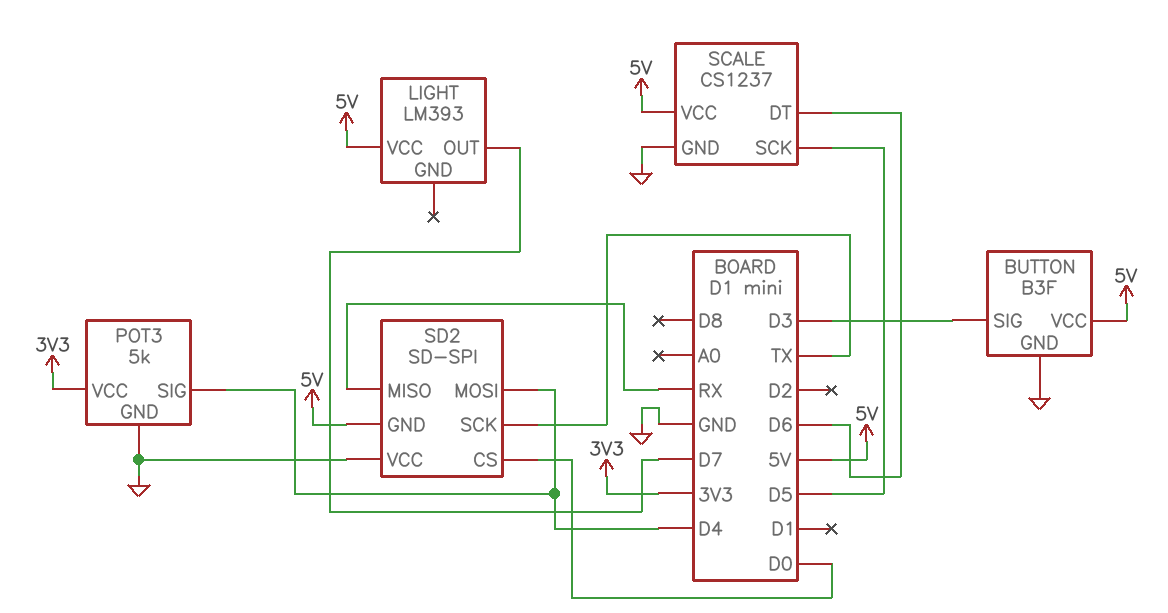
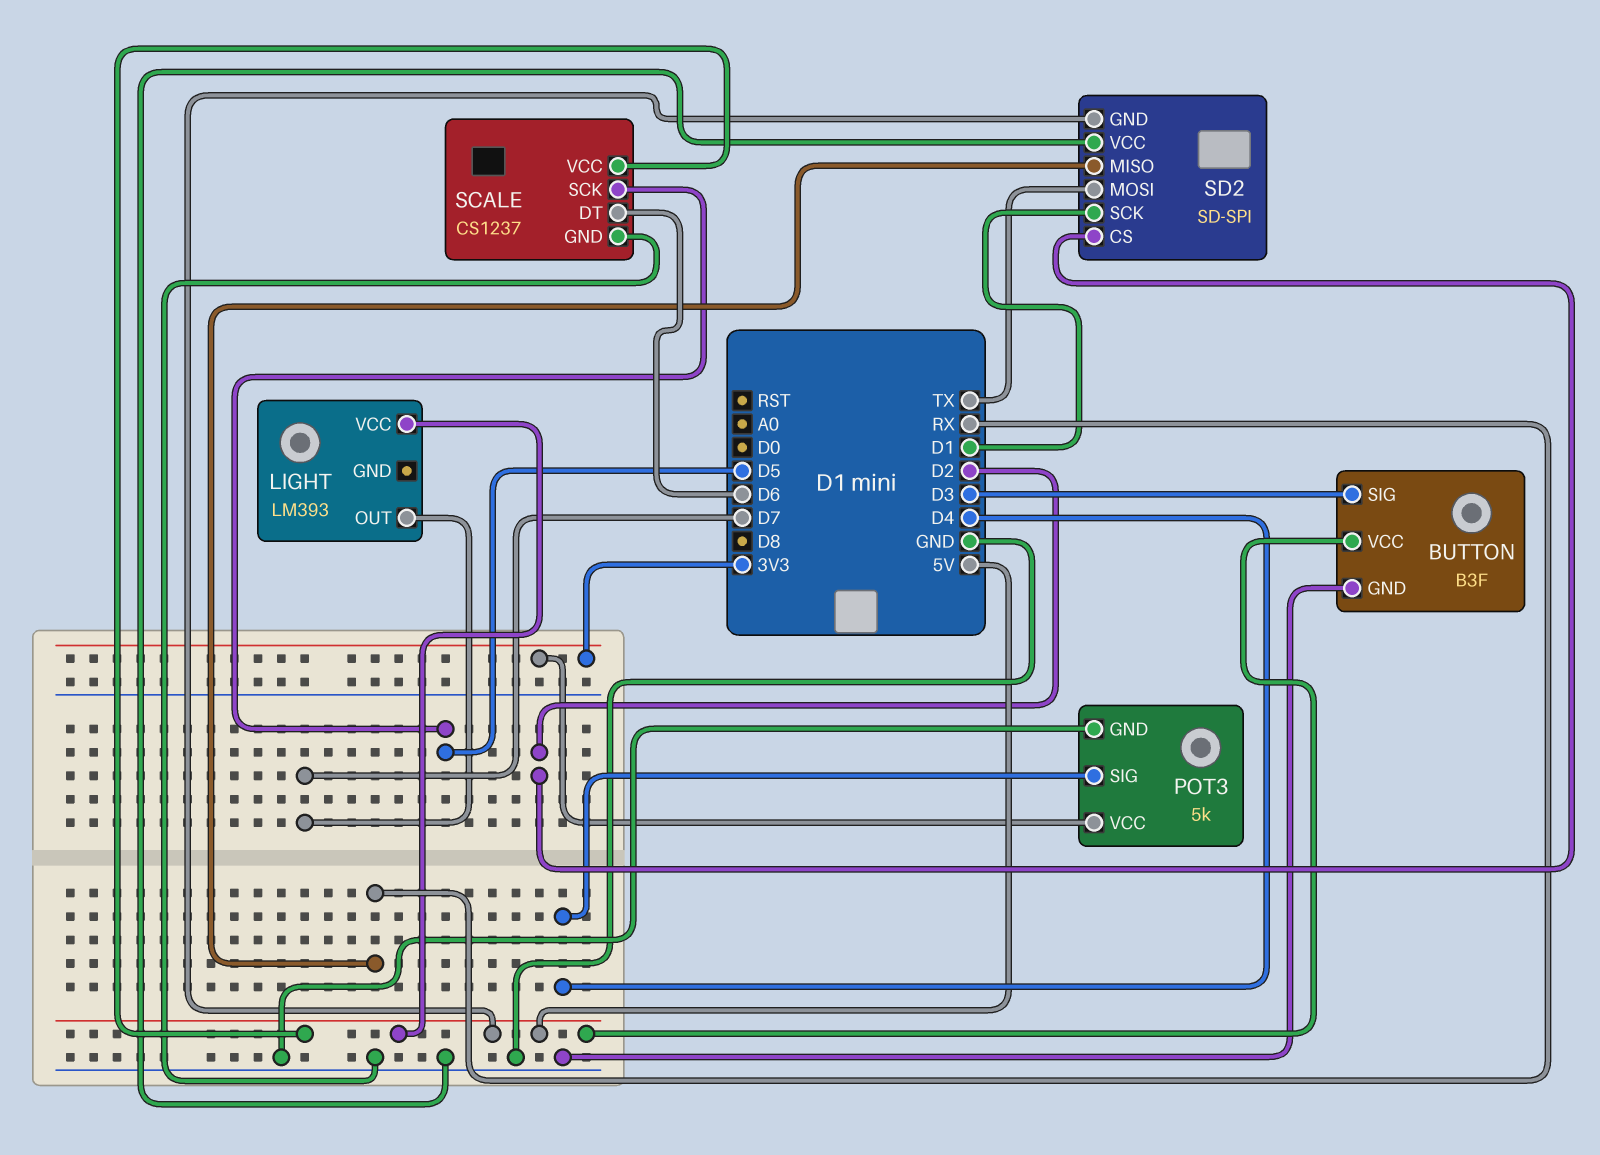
SD2 pin CS: D0 -> D2
SD2 pin MOSI: D4 -> TX
SD2 pin SCK: TX -> D1

